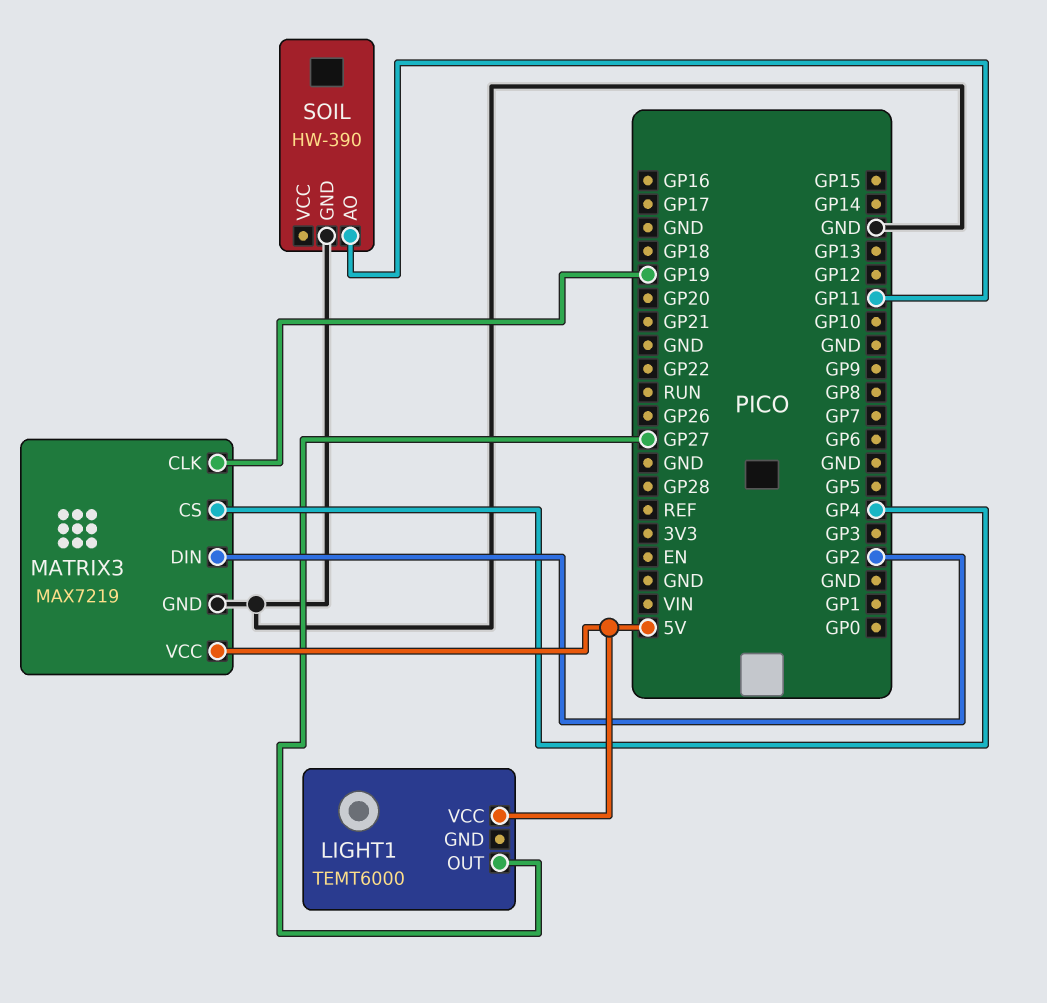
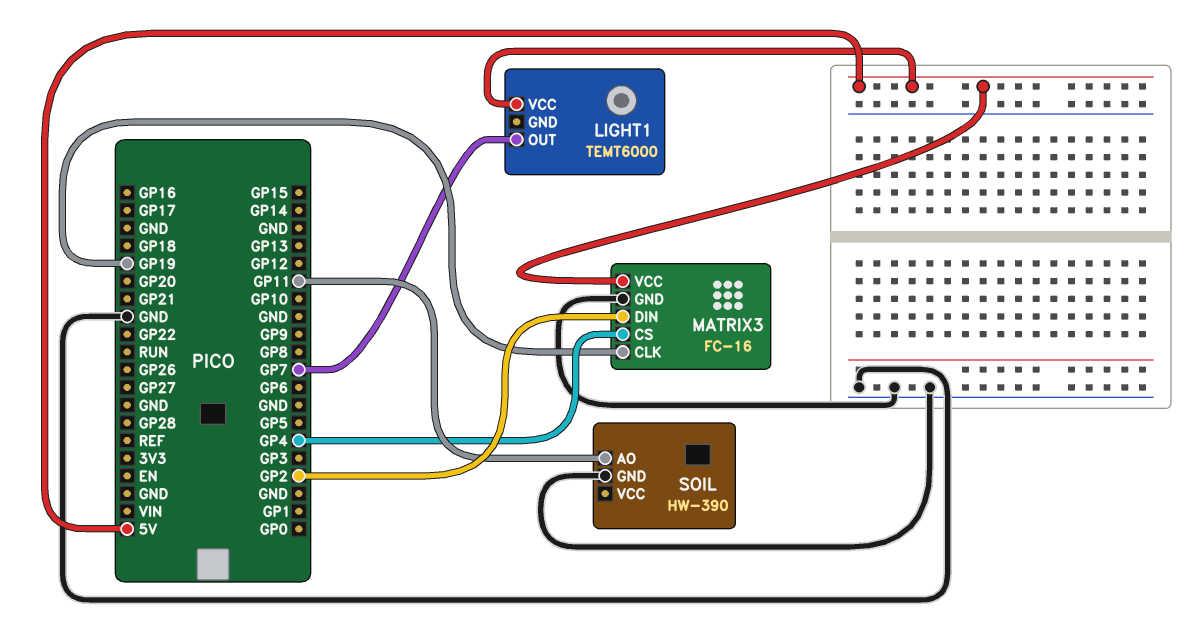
LIGHT1 pin OUT: GP27 -> GP7
MATRIX3: MAX7219 -> FC-16

